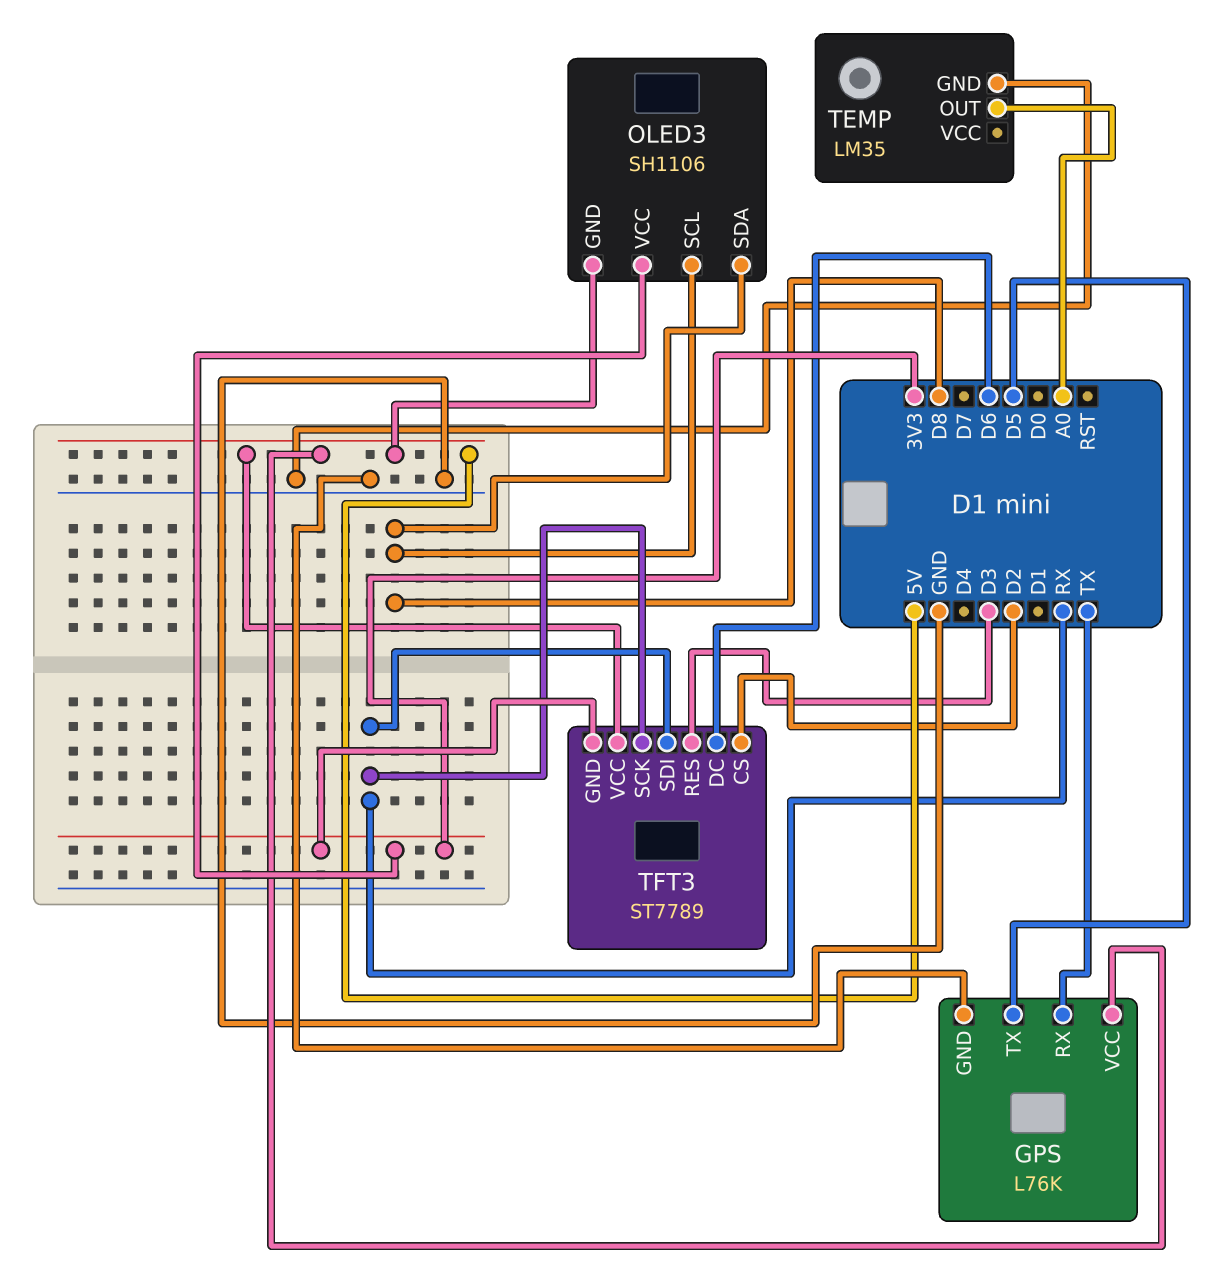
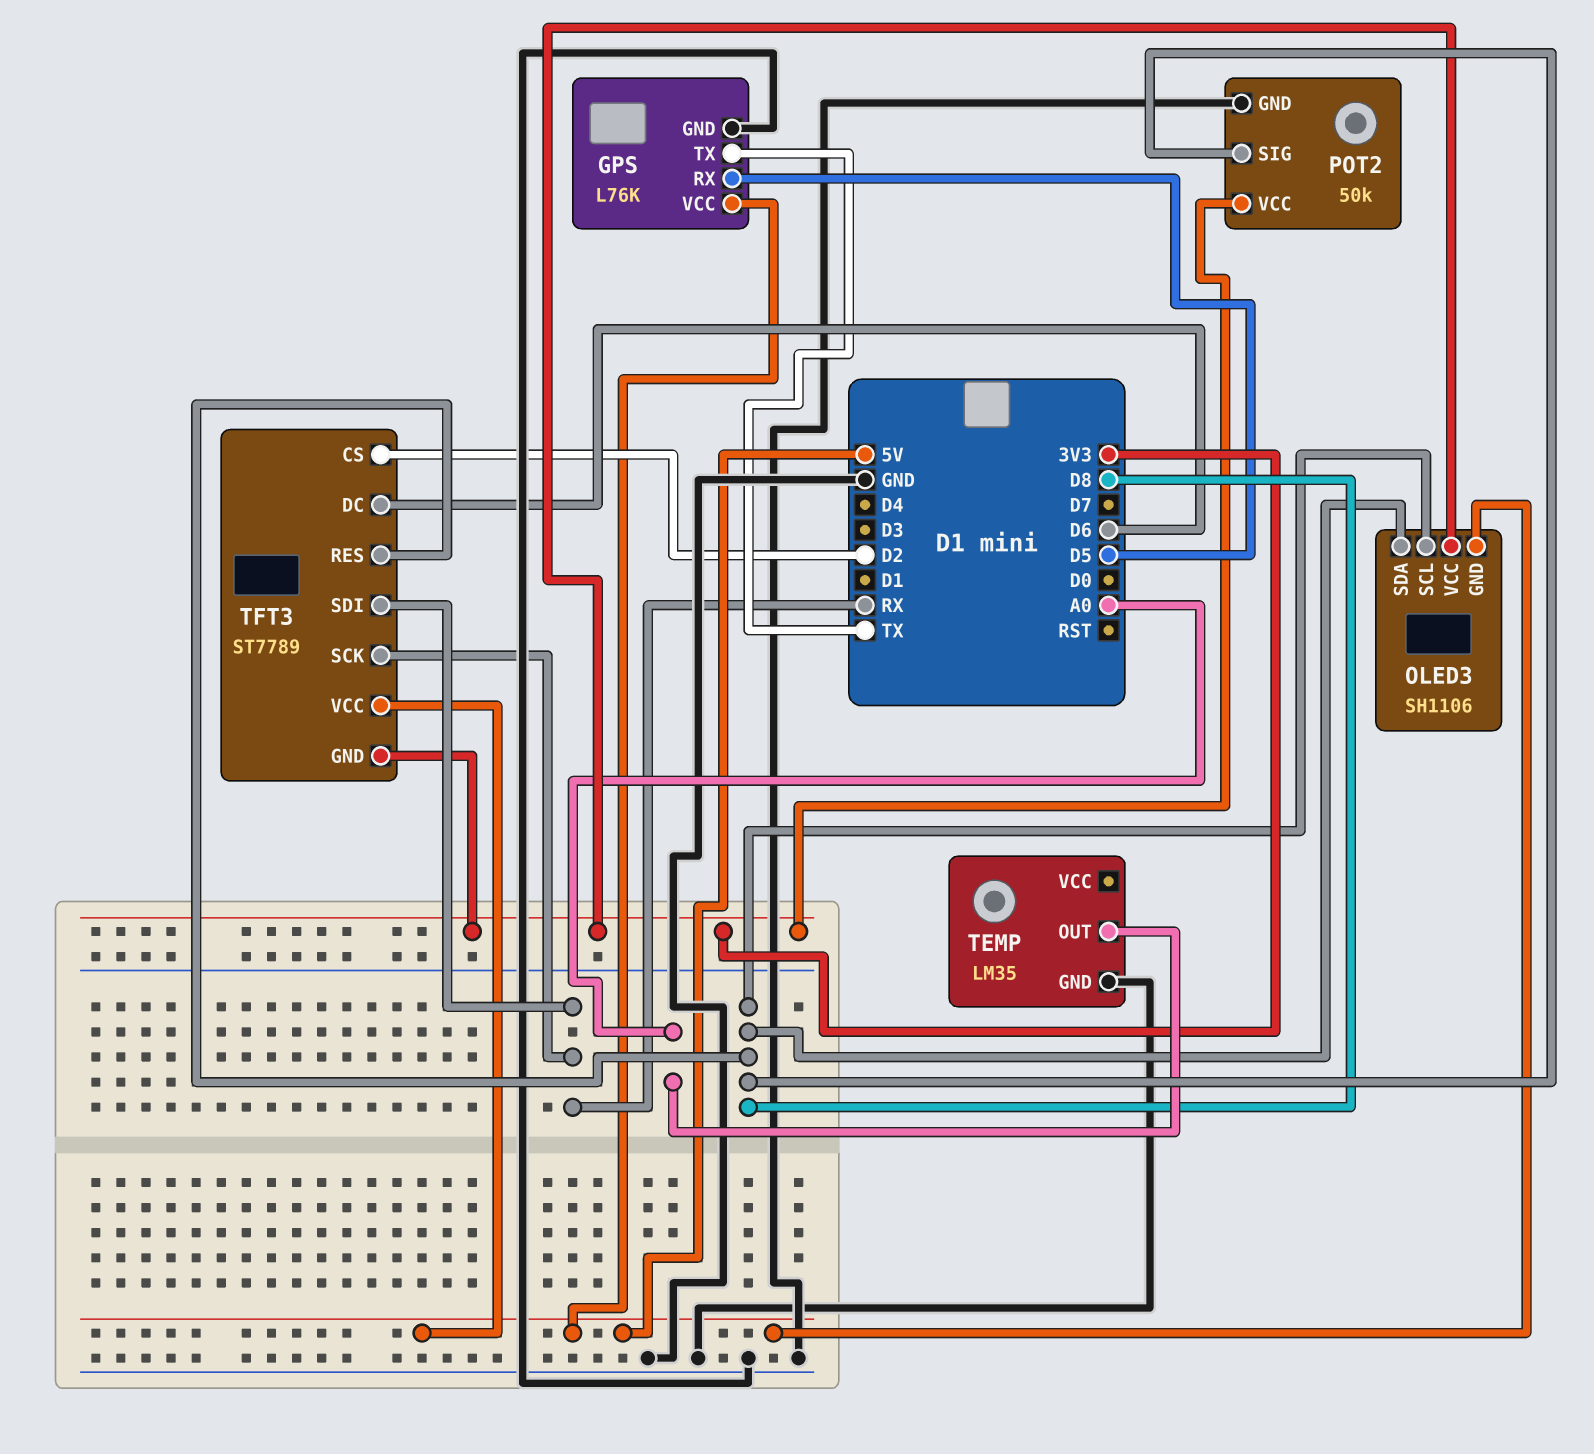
GPS pin RX: TX -> D5
GPS pin TX: D5 -> TX
POT2: none -> 50k
POT2 pin GND: none -> GND
POT2 pin SIG: none -> D8
POT2 pin VCC: none -> 3V3
TFT3 pin RES: D3 -> D8

